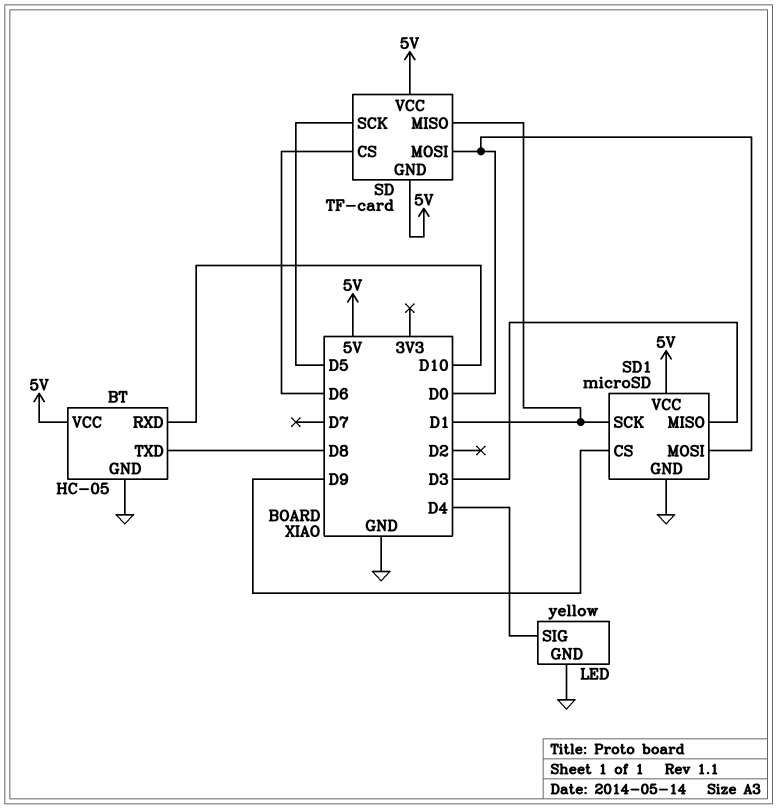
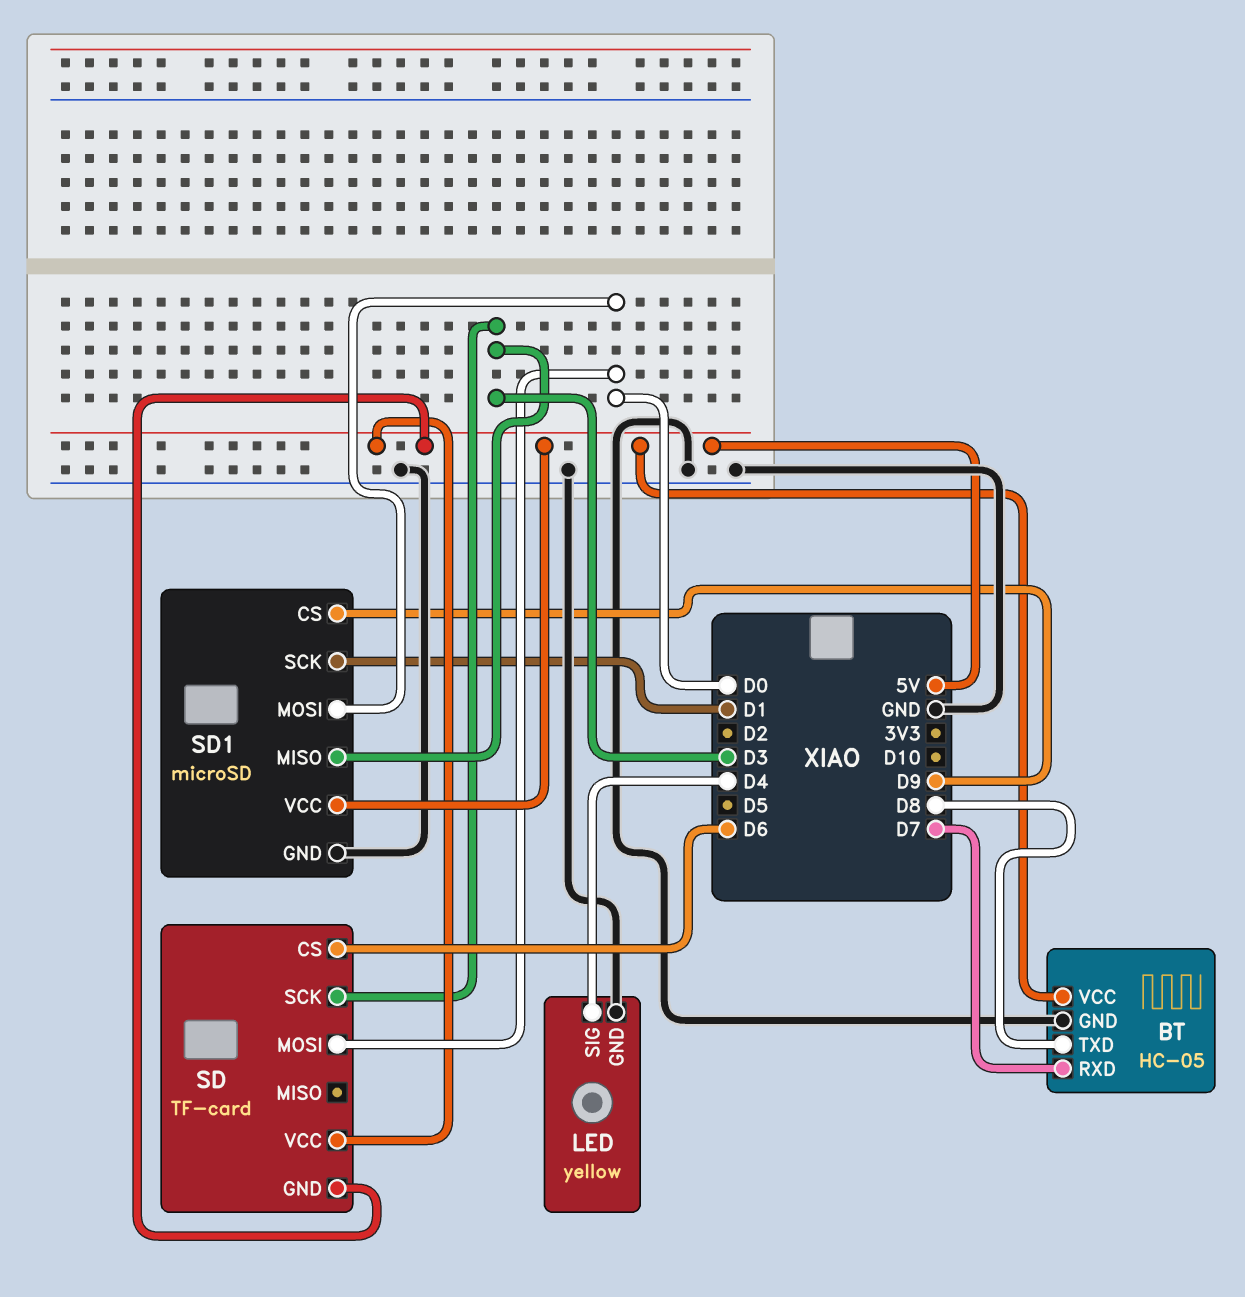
BT pin RXD: D10 -> D7
SD pin MISO: D1 -> none
SD pin SCK: D5 -> D3

